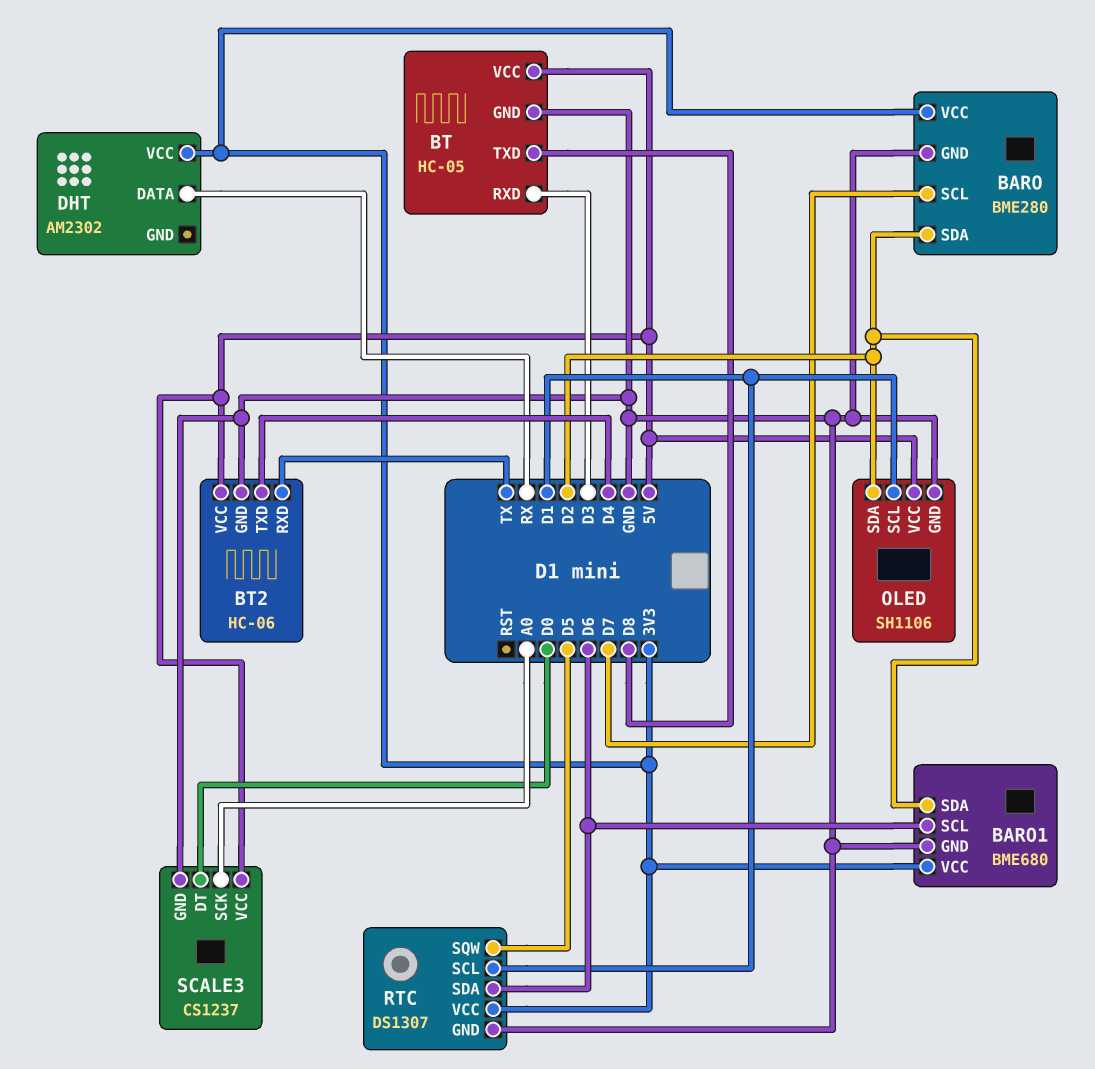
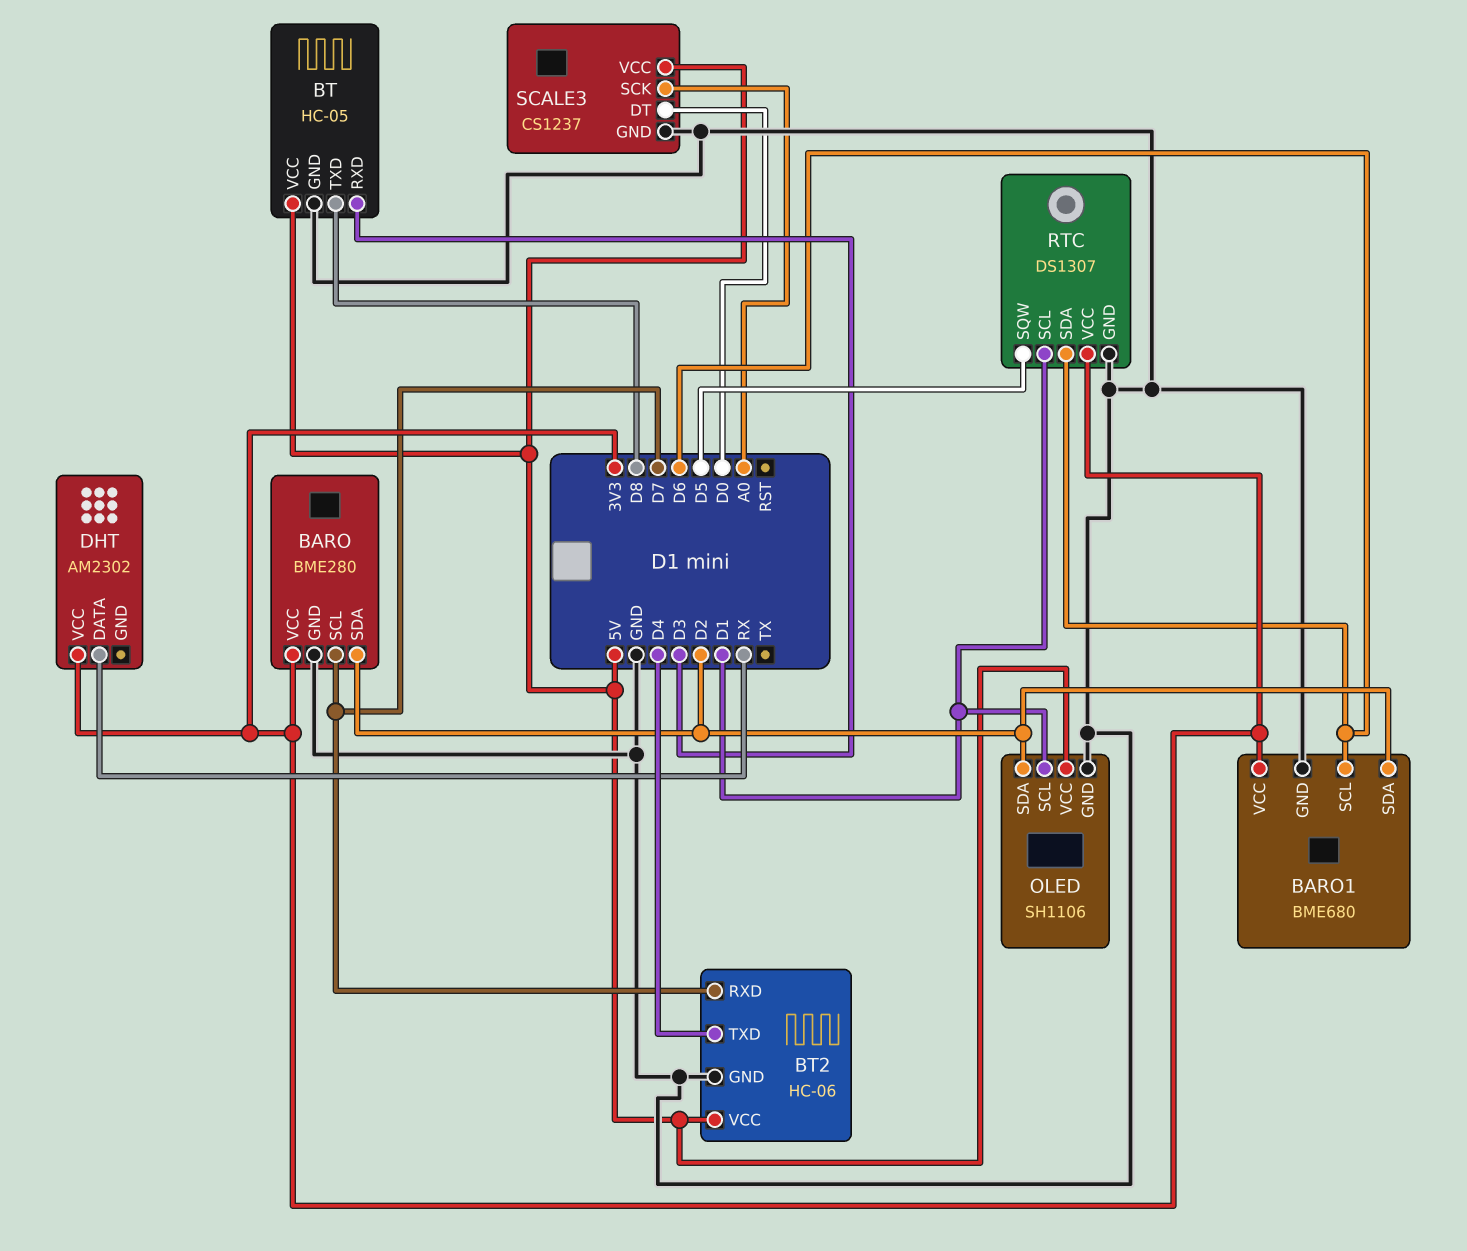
BT2 pin RXD: TX -> D7

